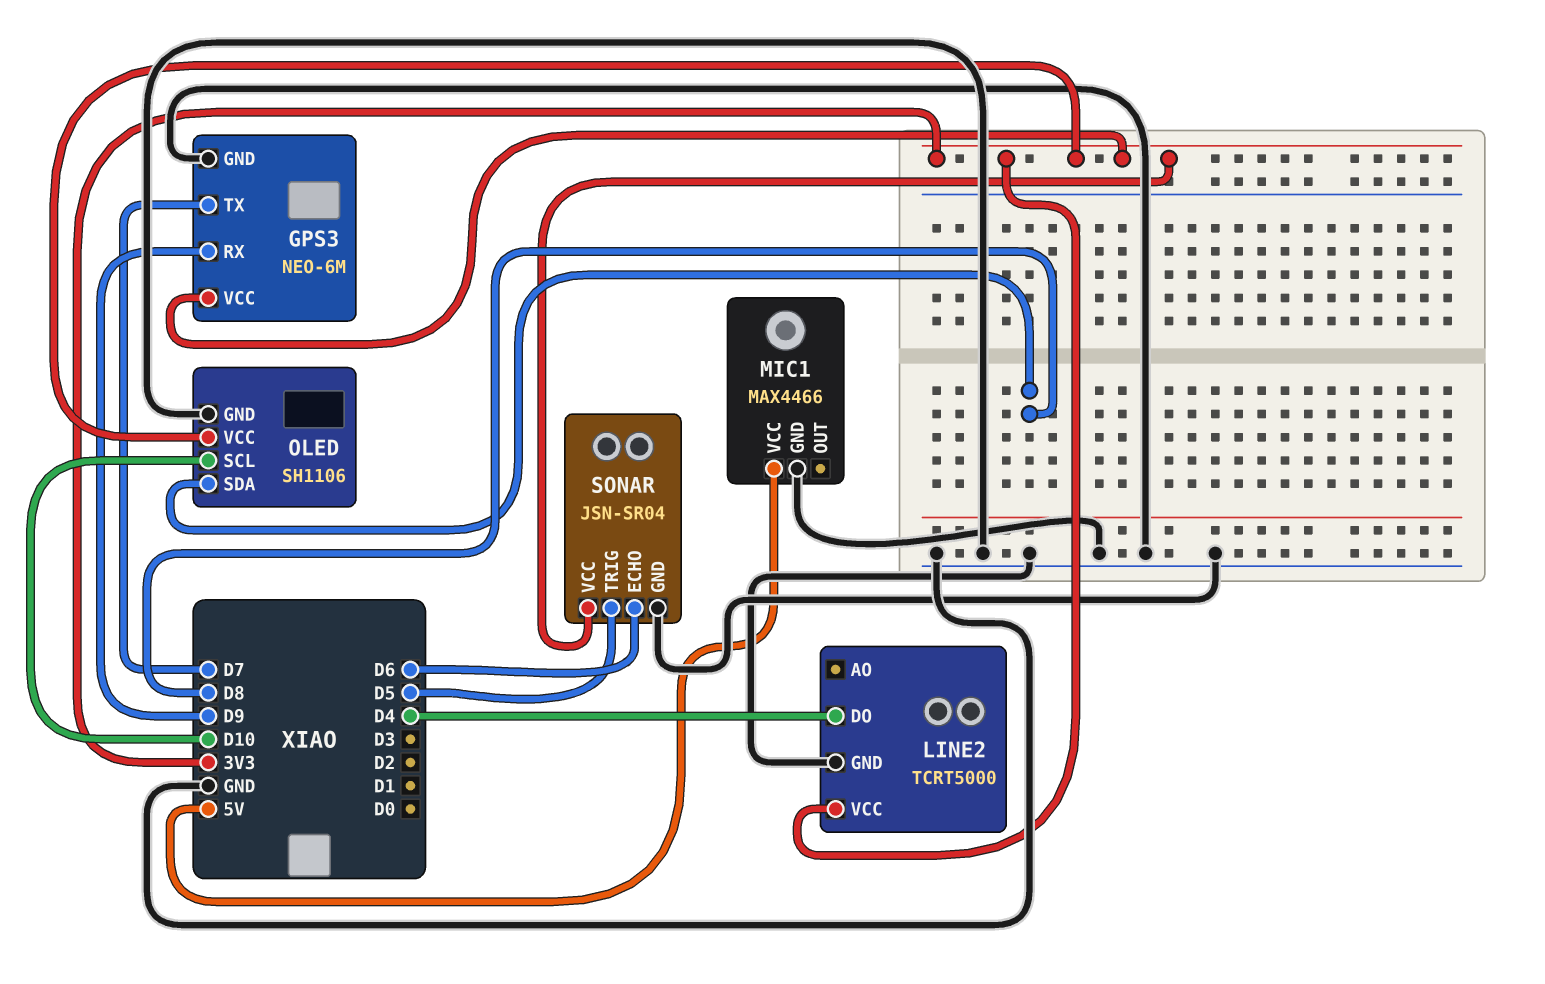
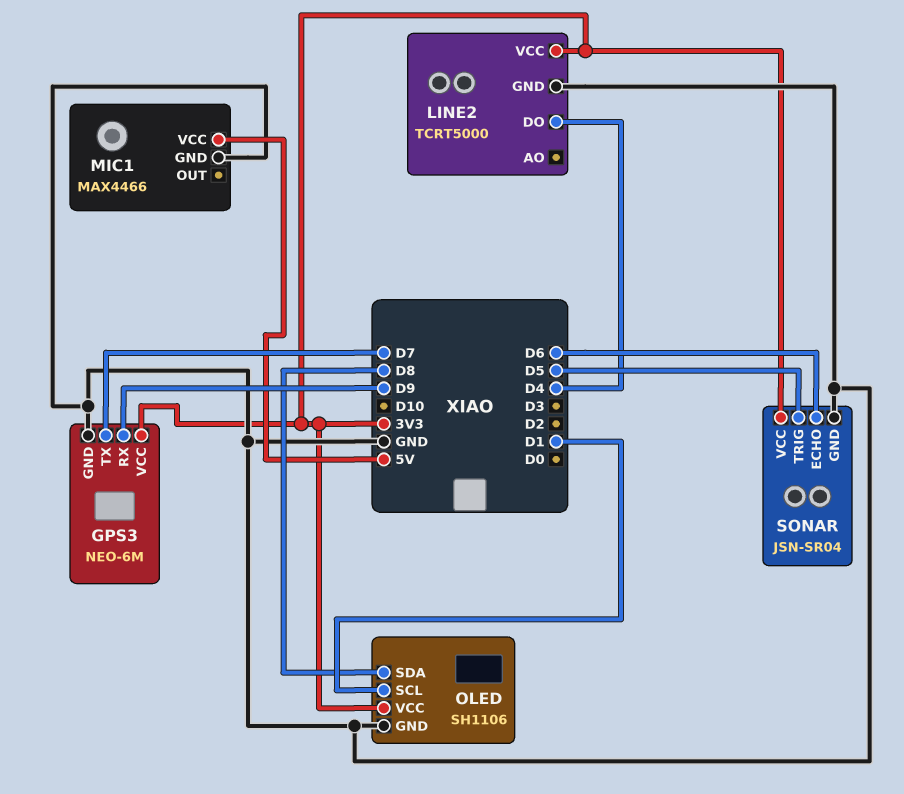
OLED pin SCL: D10 -> D1

